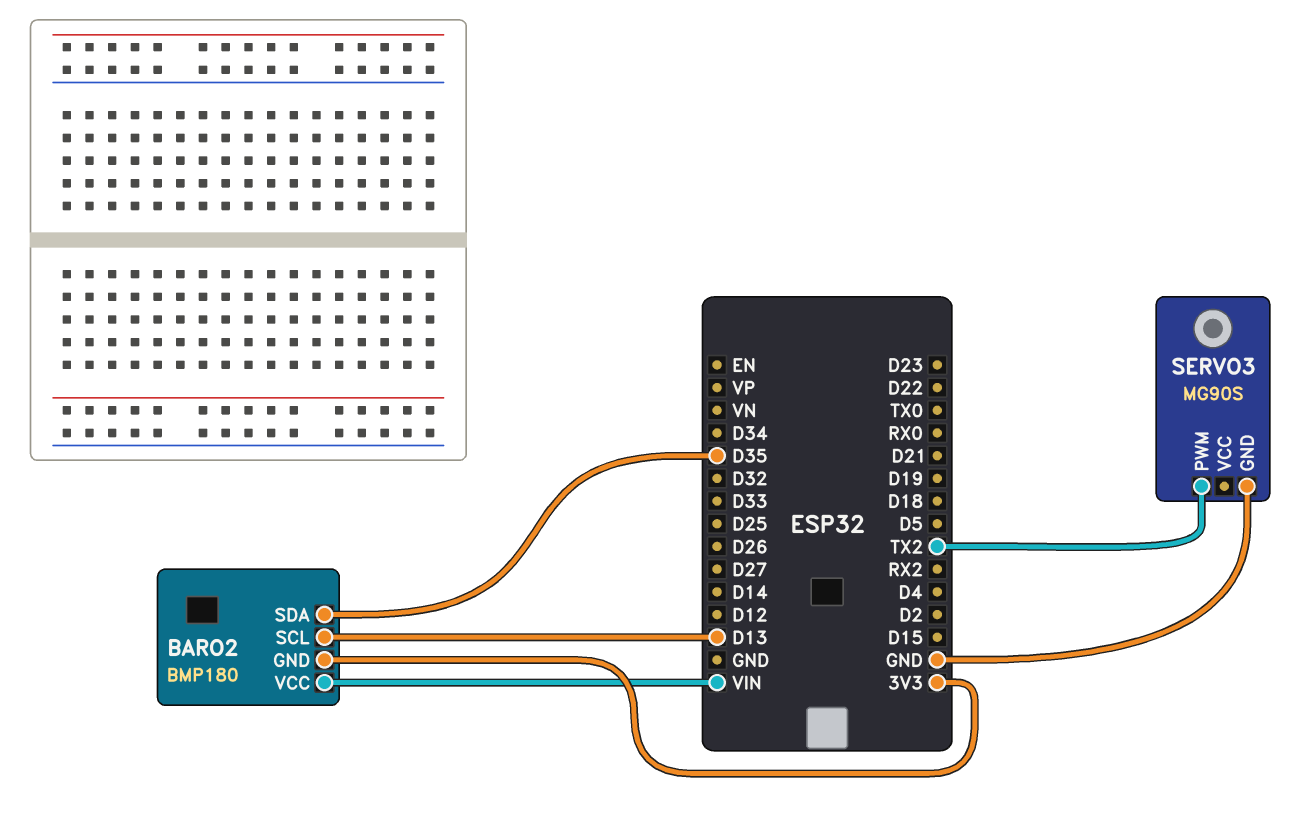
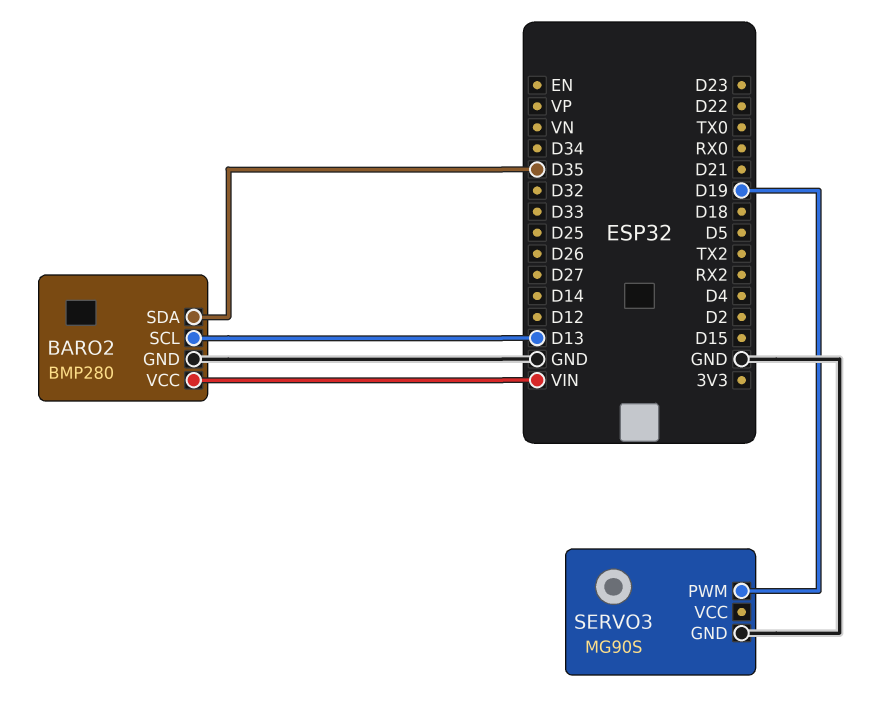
BARO2: BMP180 -> BMP280
BARO2 pin GND: 3V3 -> GND
SERVO3 pin PWM: TX2 -> D19

